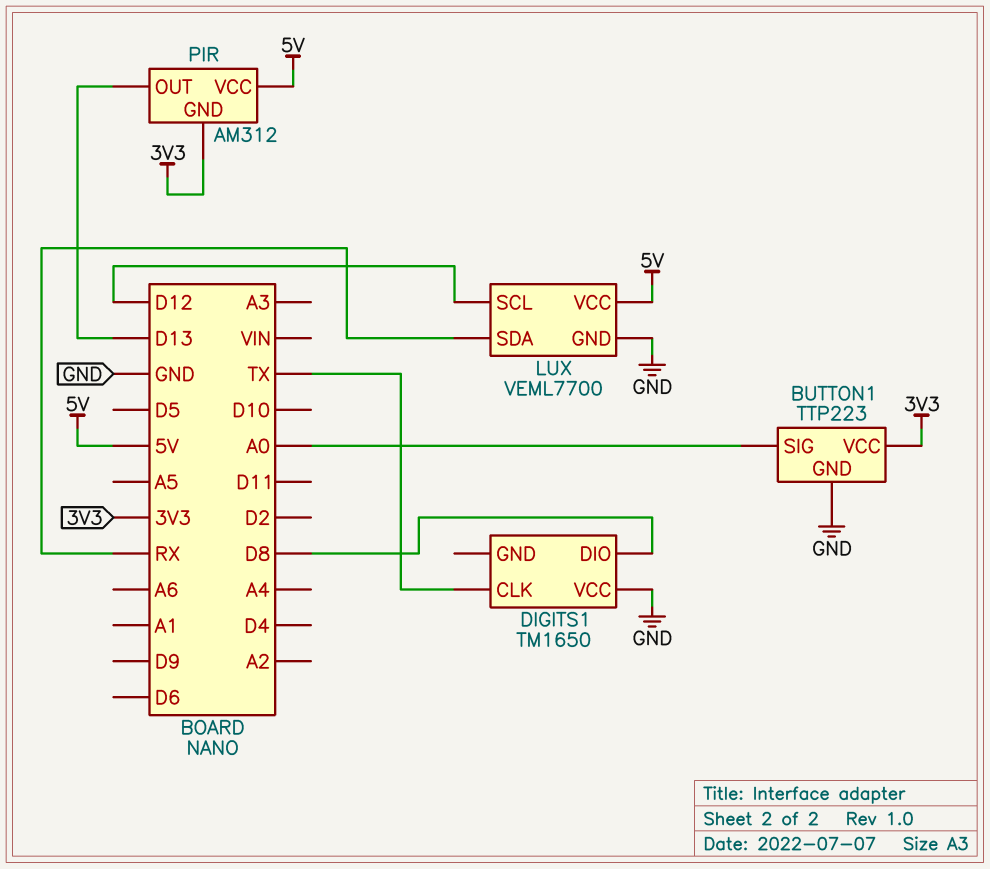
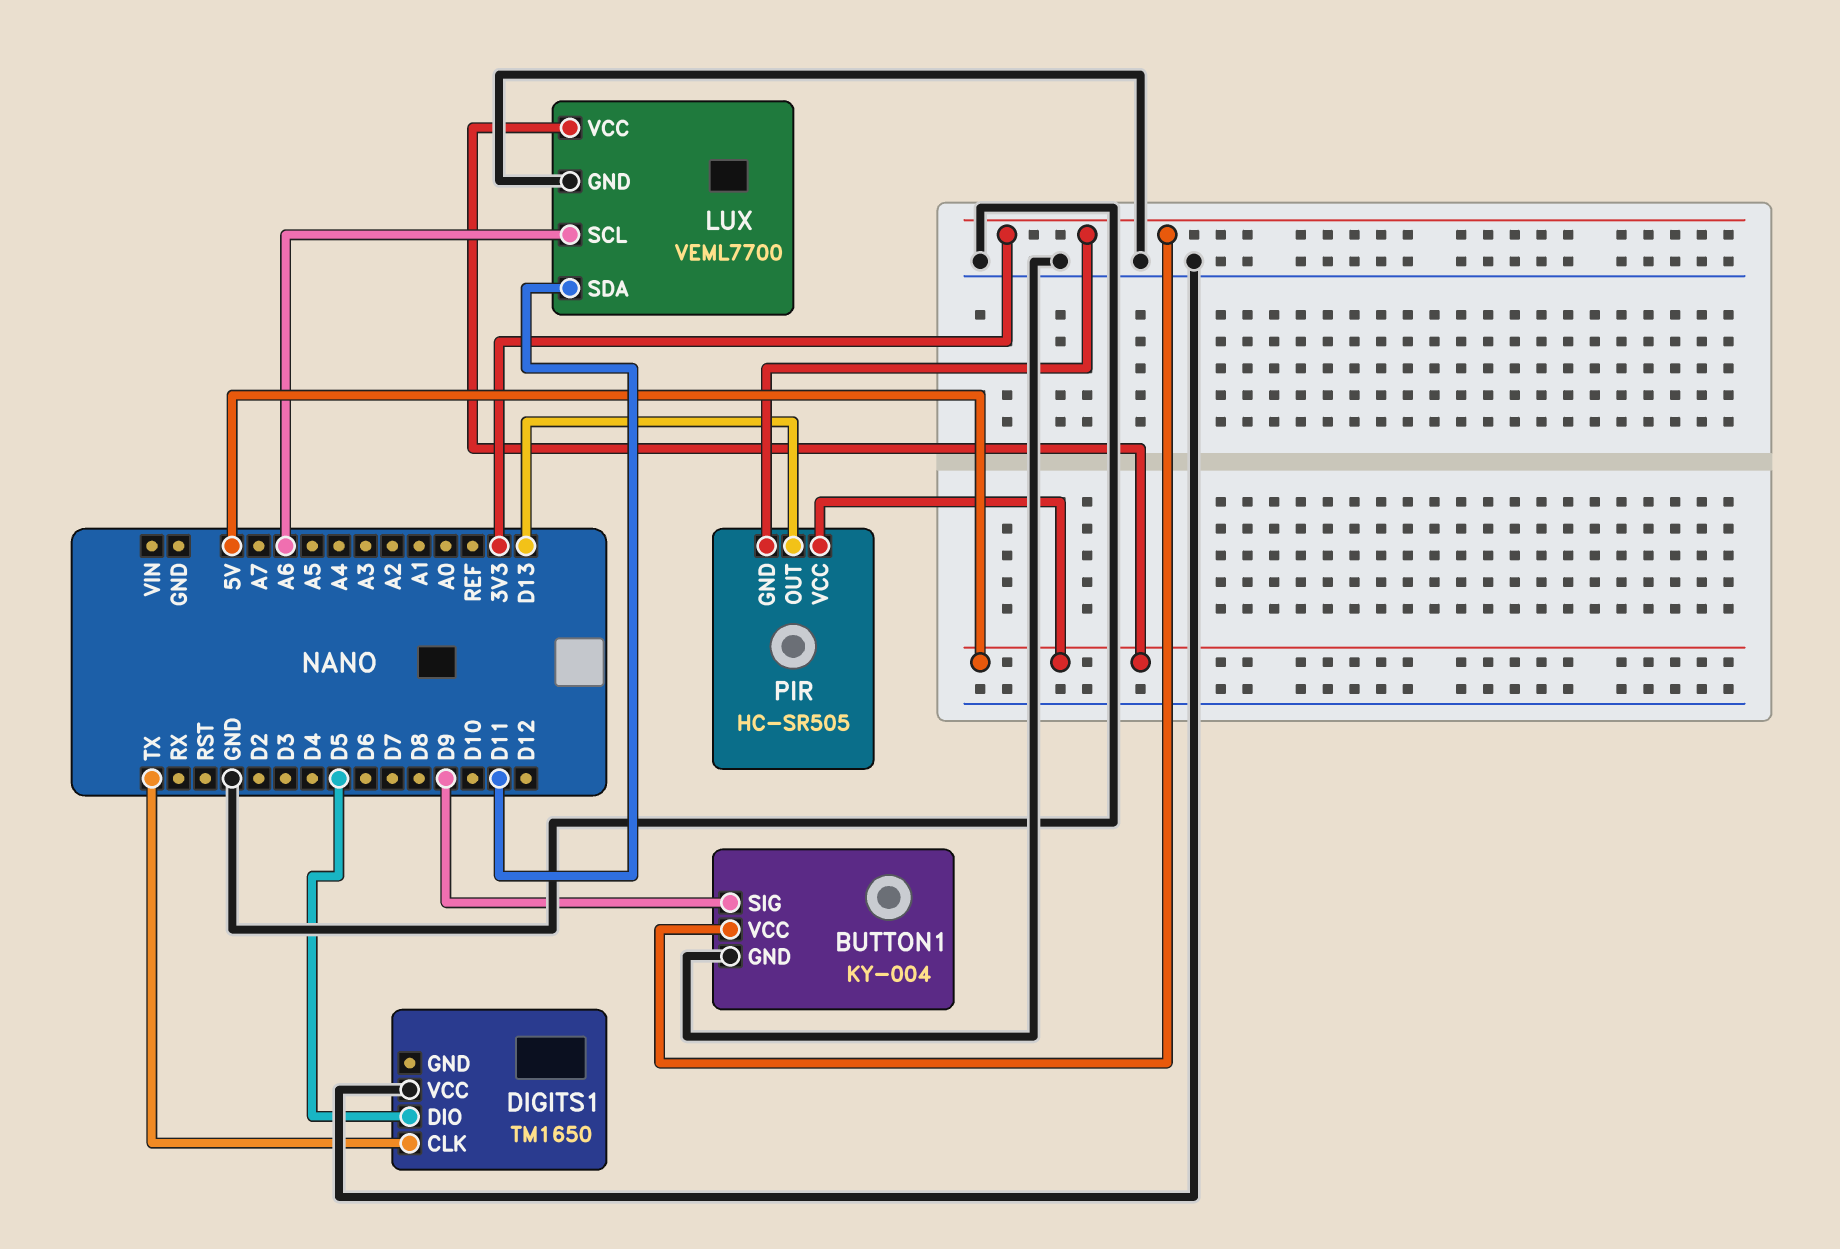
BUTTON1: TTP223 -> KY-004
BUTTON1 pin SIG: A0 -> D9
DIGITS1 pin DIO: D8 -> D5
LUX pin SCL: D12 -> A6
LUX pin SDA: RX -> D11
PIR: AM312 -> HC-SR505

